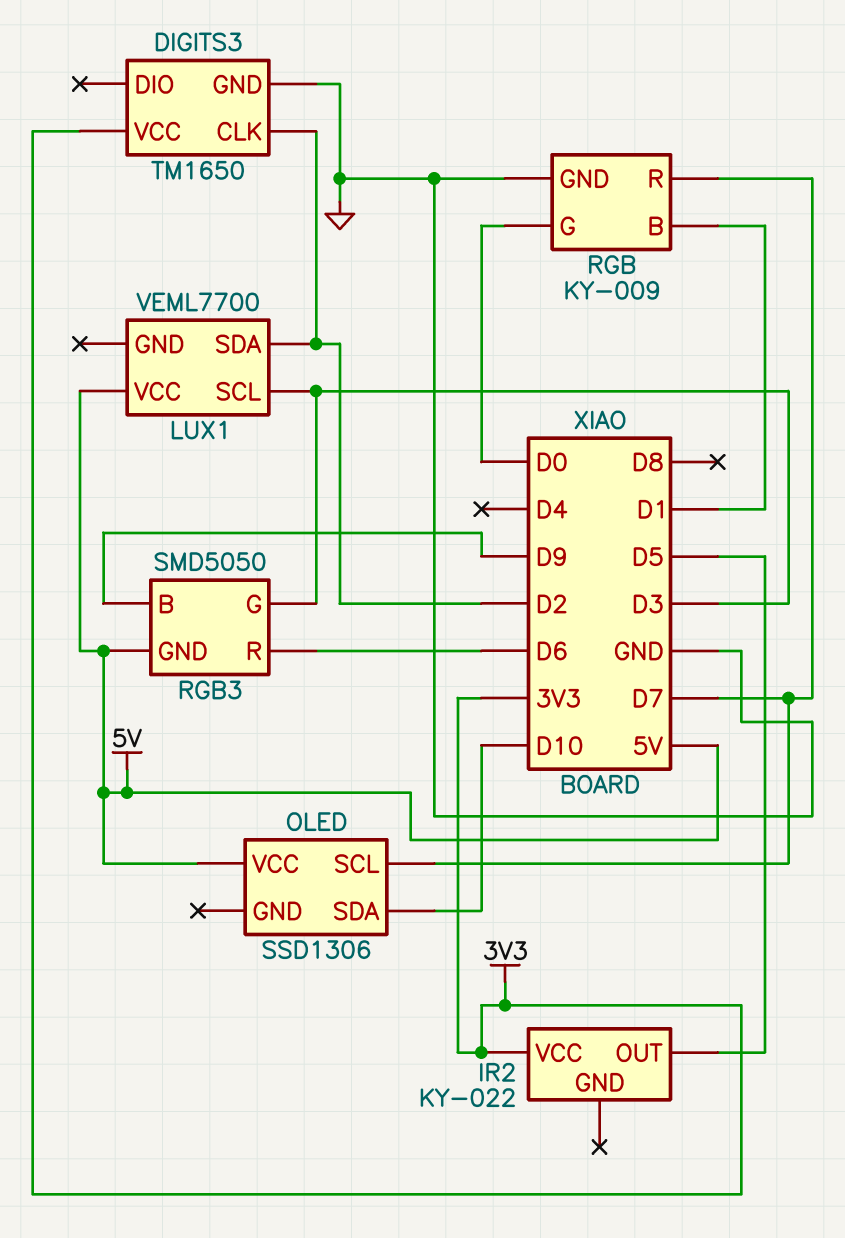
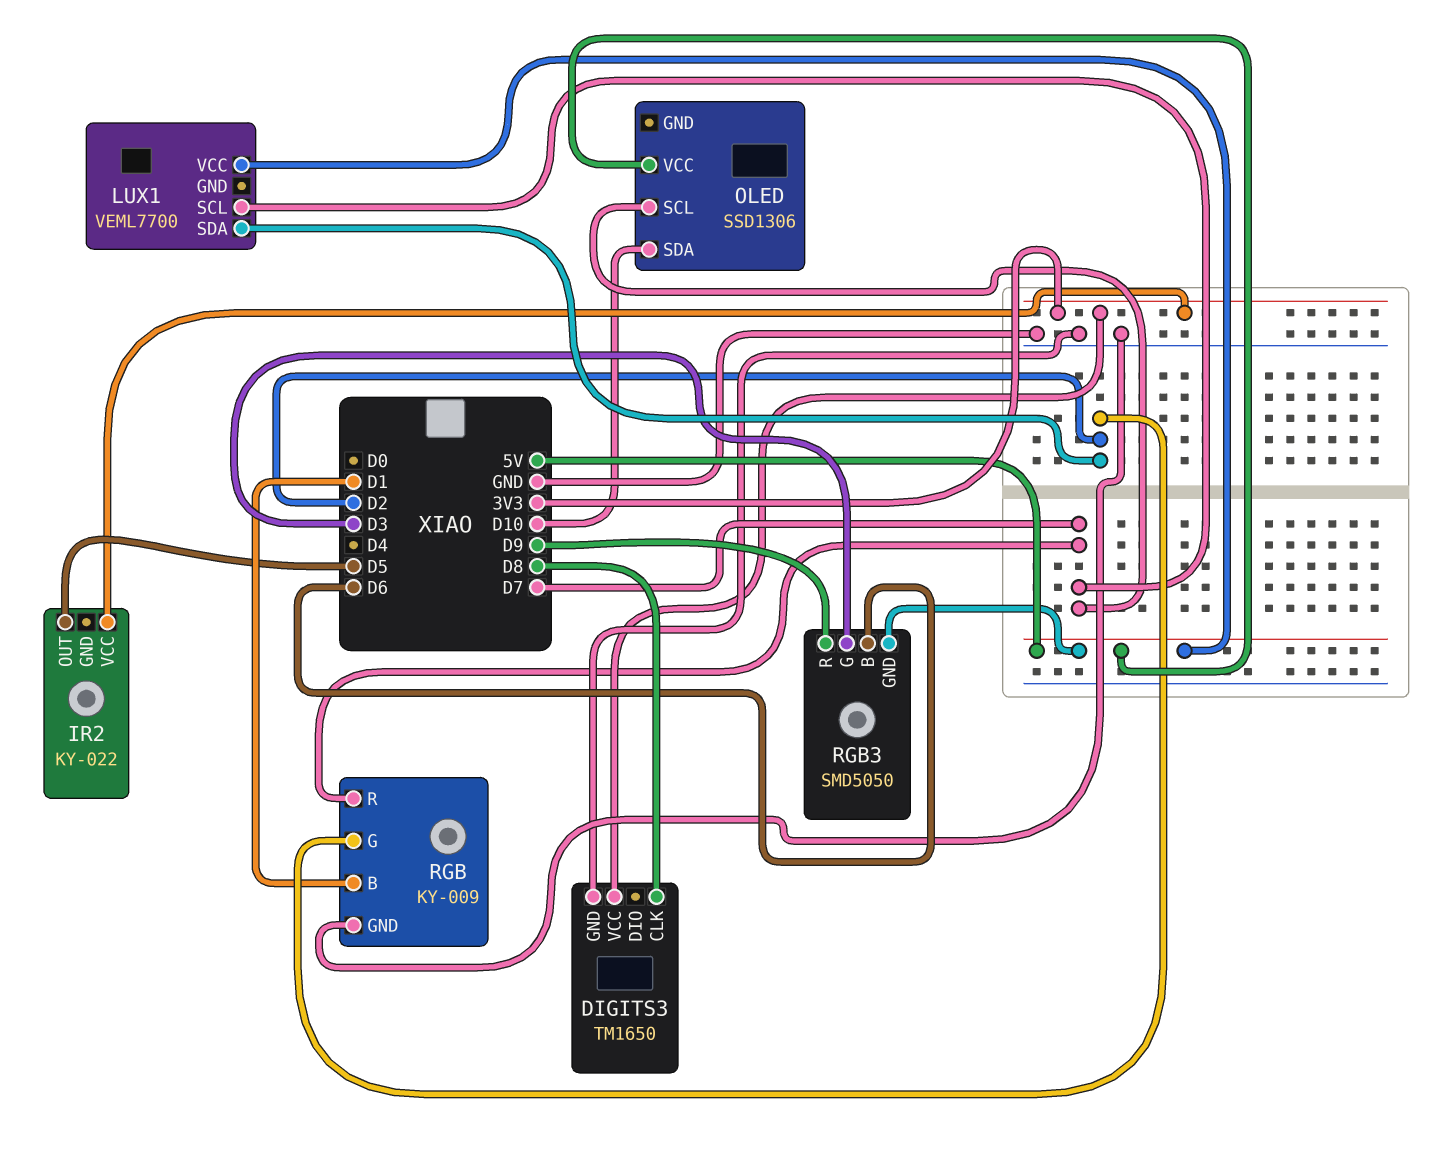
DIGITS3 pin CLK: D2 -> D8
LUX1 pin SCL: D3 -> D7
RGB pin G: D0 -> D2
RGB3 pin B: D9 -> D6
RGB3 pin R: D6 -> D9

